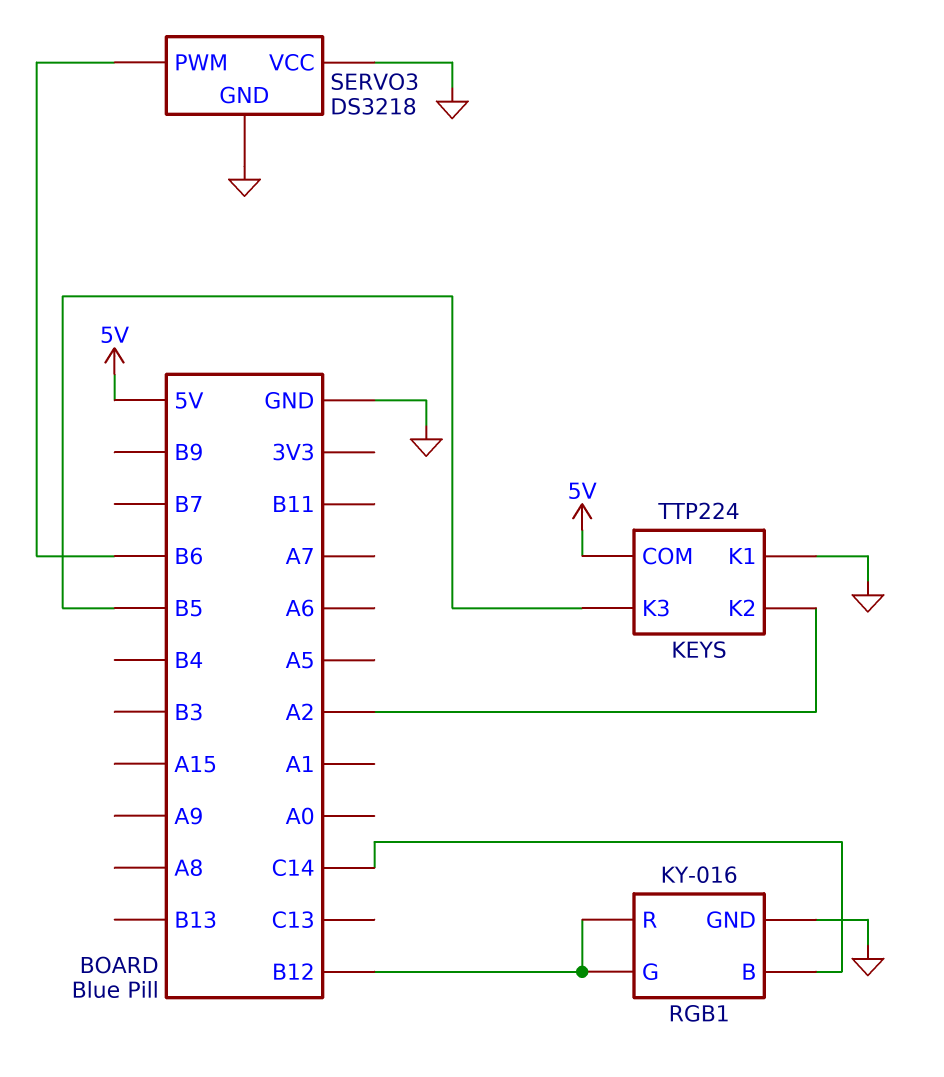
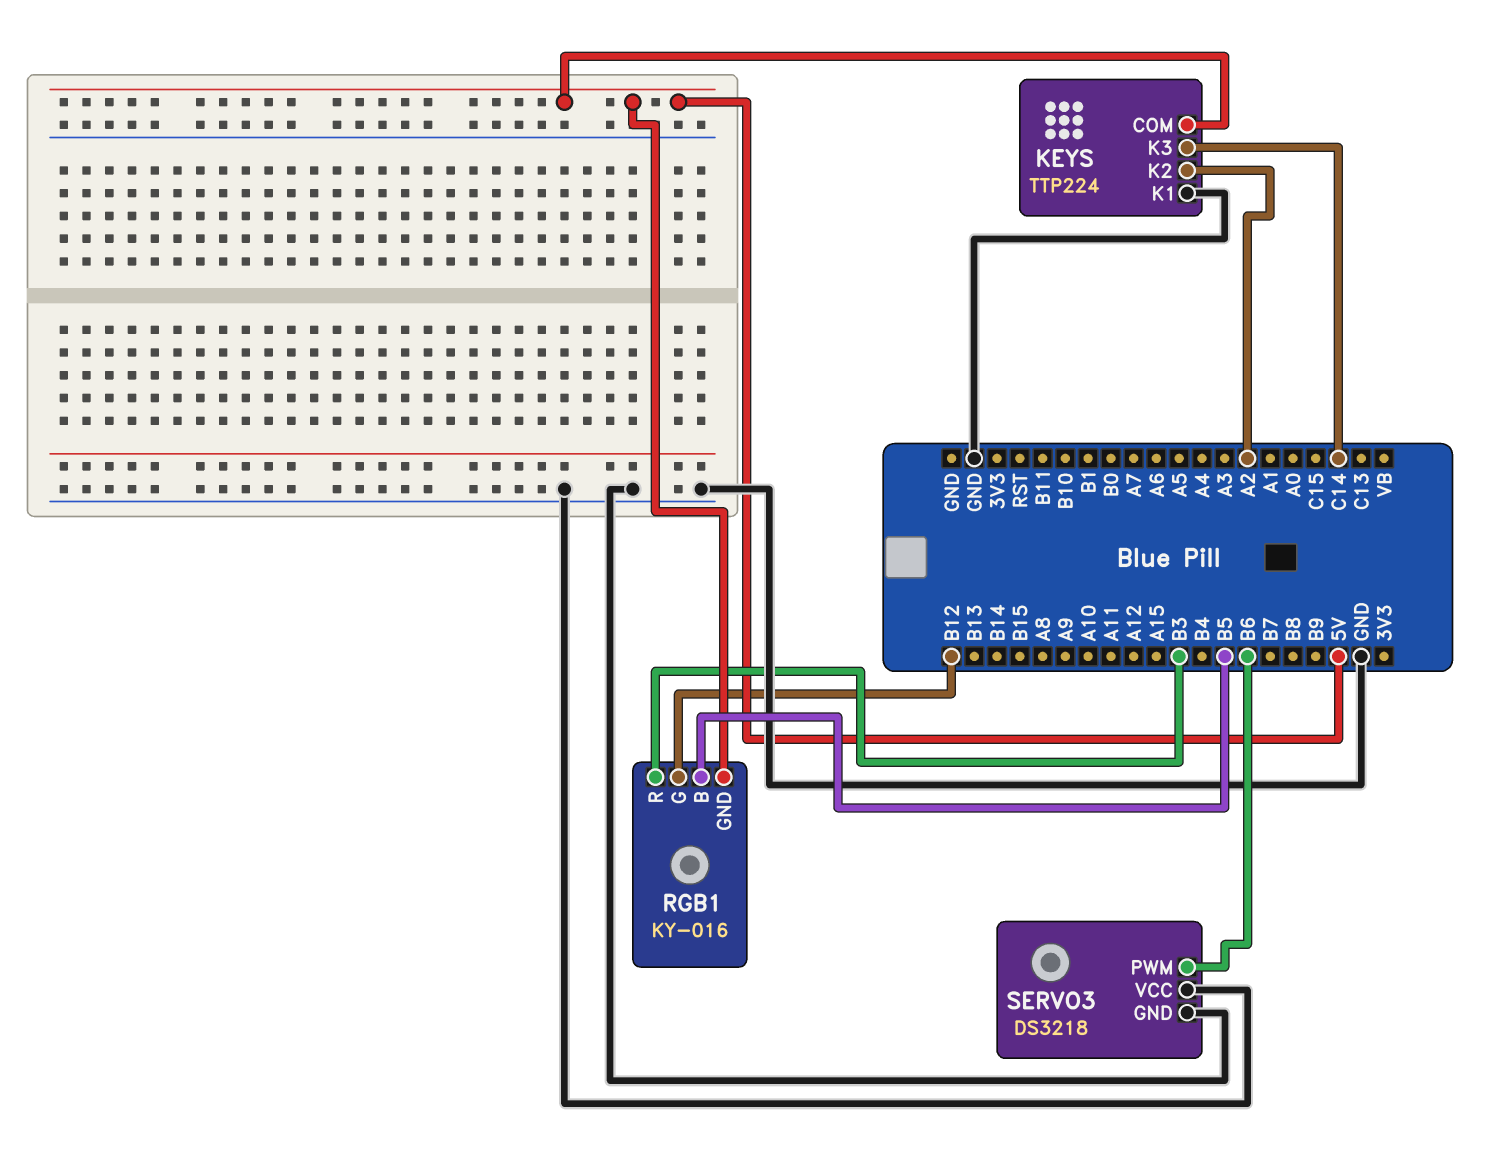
KEYS pin K3: B5 -> C14
RGB1 pin B: C14 -> B5
RGB1 pin GND: GND -> 5V
RGB1 pin R: B12 -> B3

